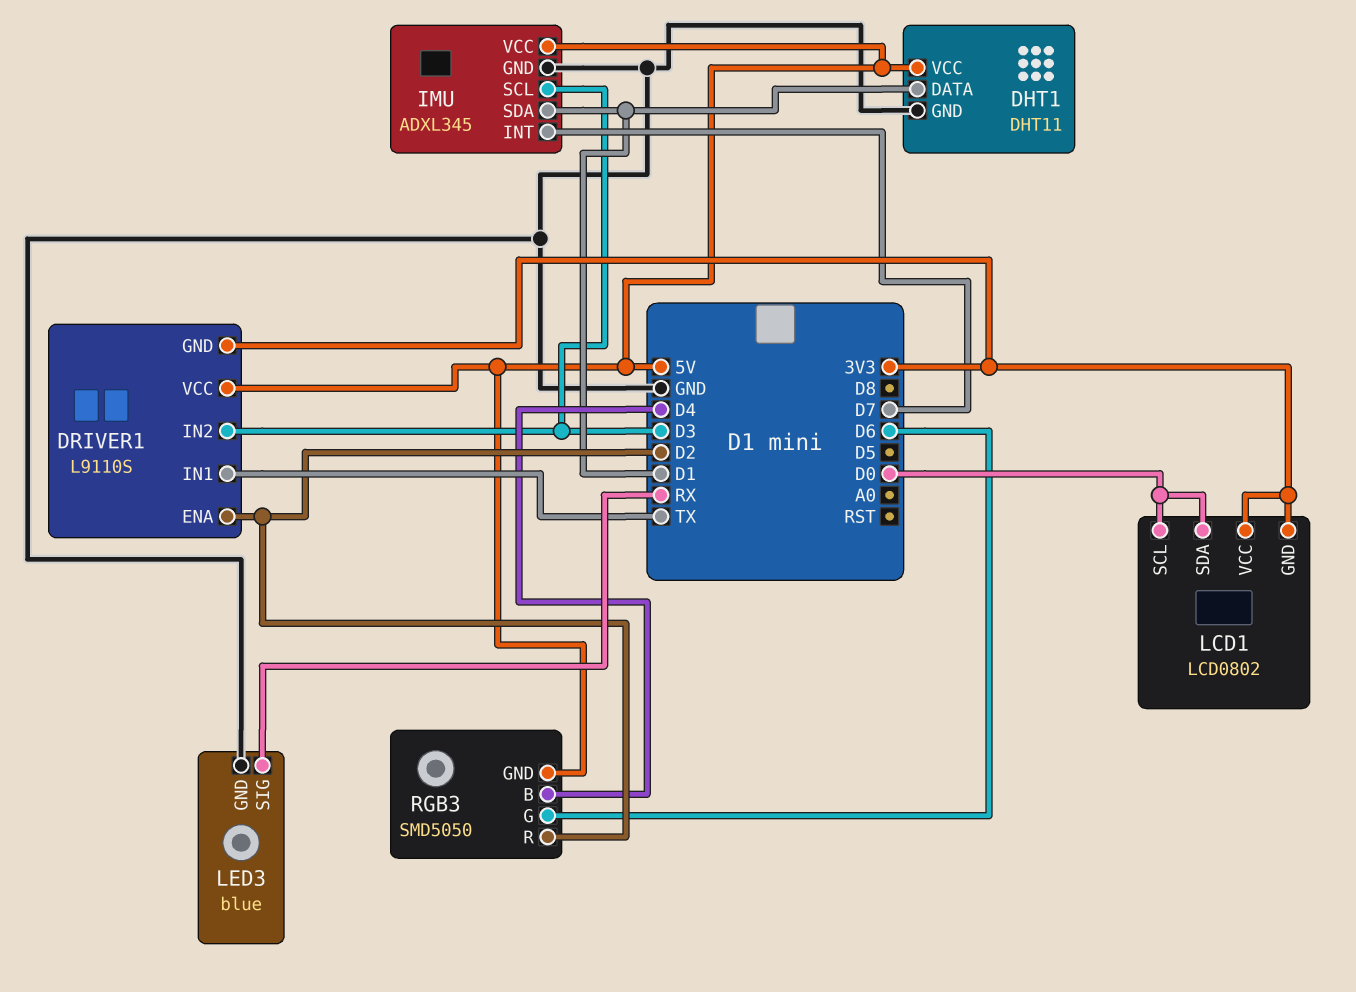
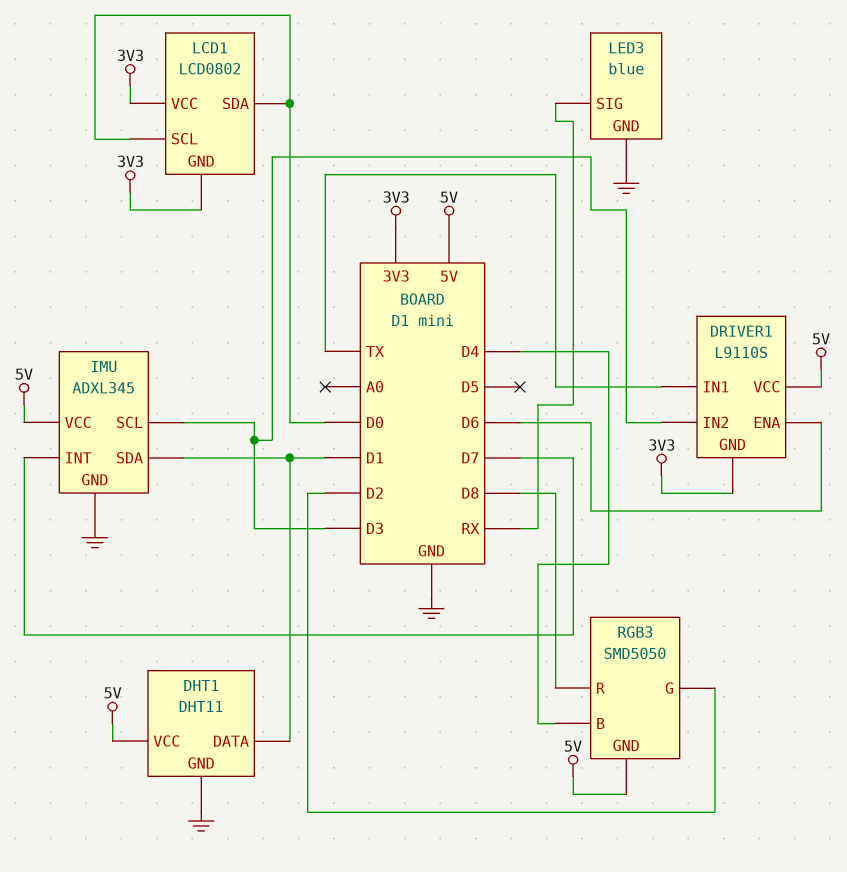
DRIVER1 pin ENA: D2 -> D6
RGB3 pin G: D6 -> D2
RGB3 pin R: D2 -> D8

